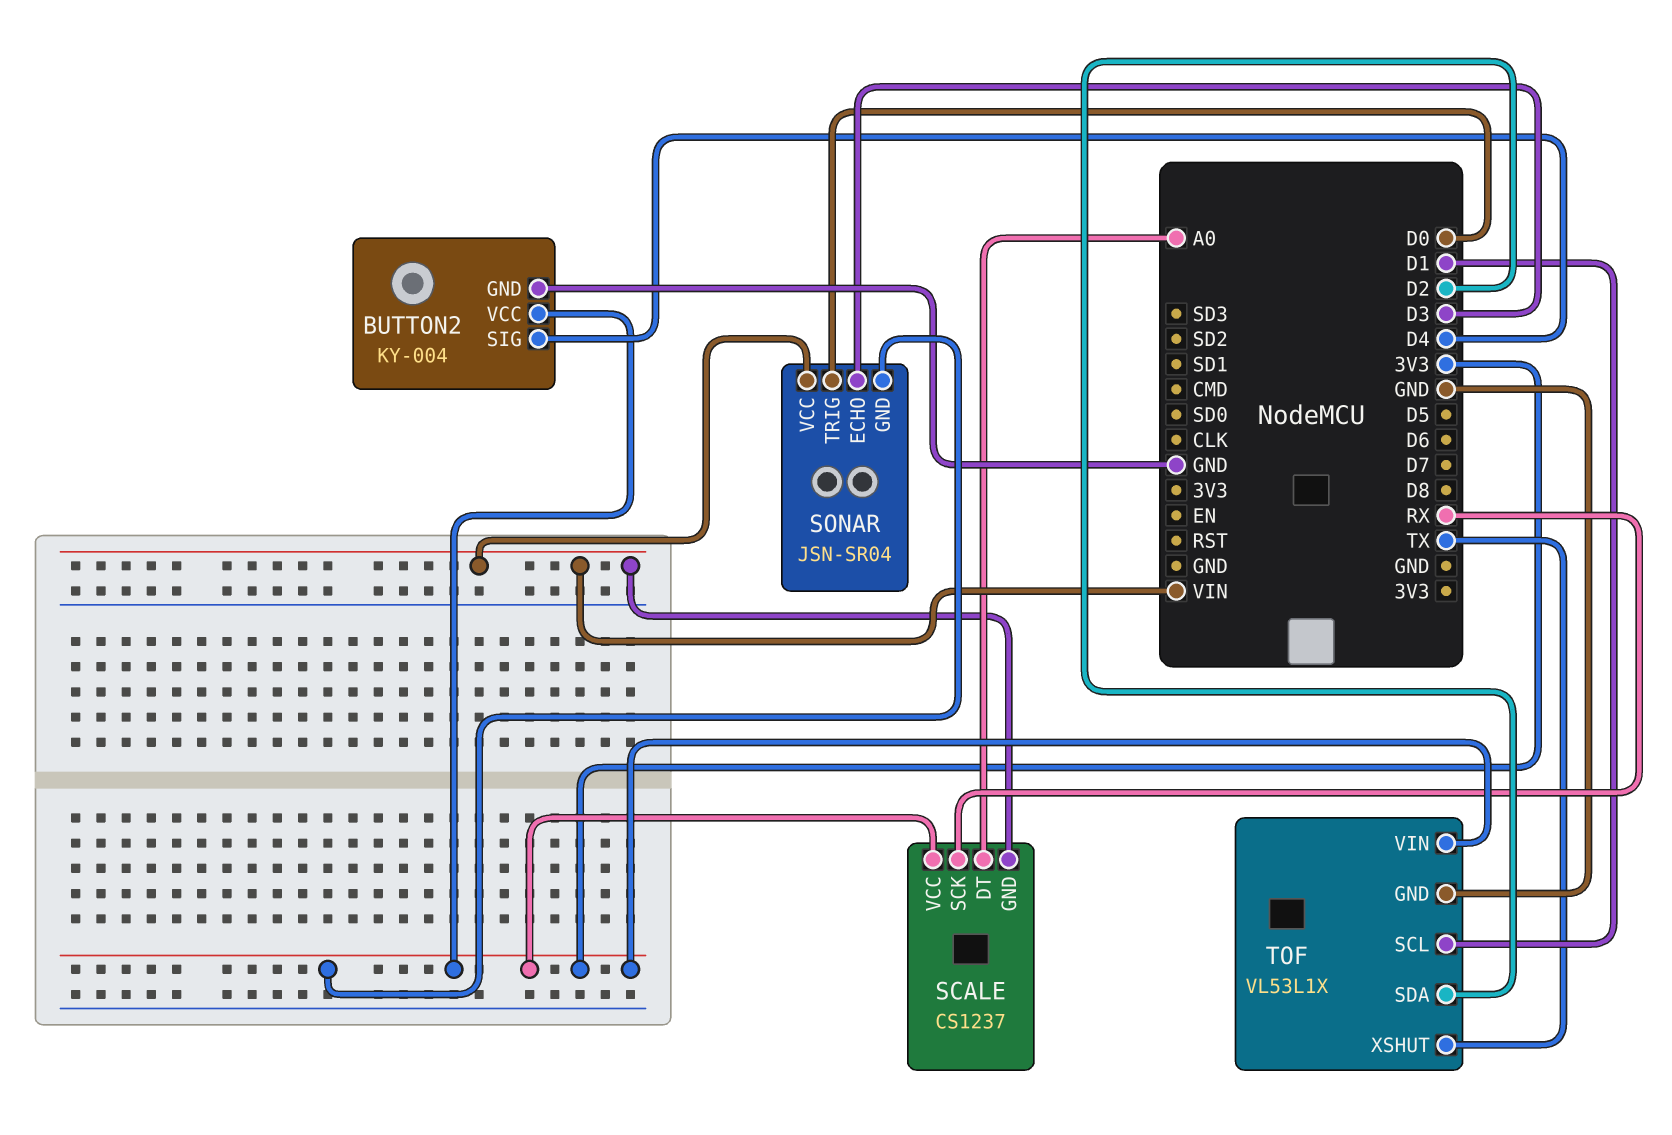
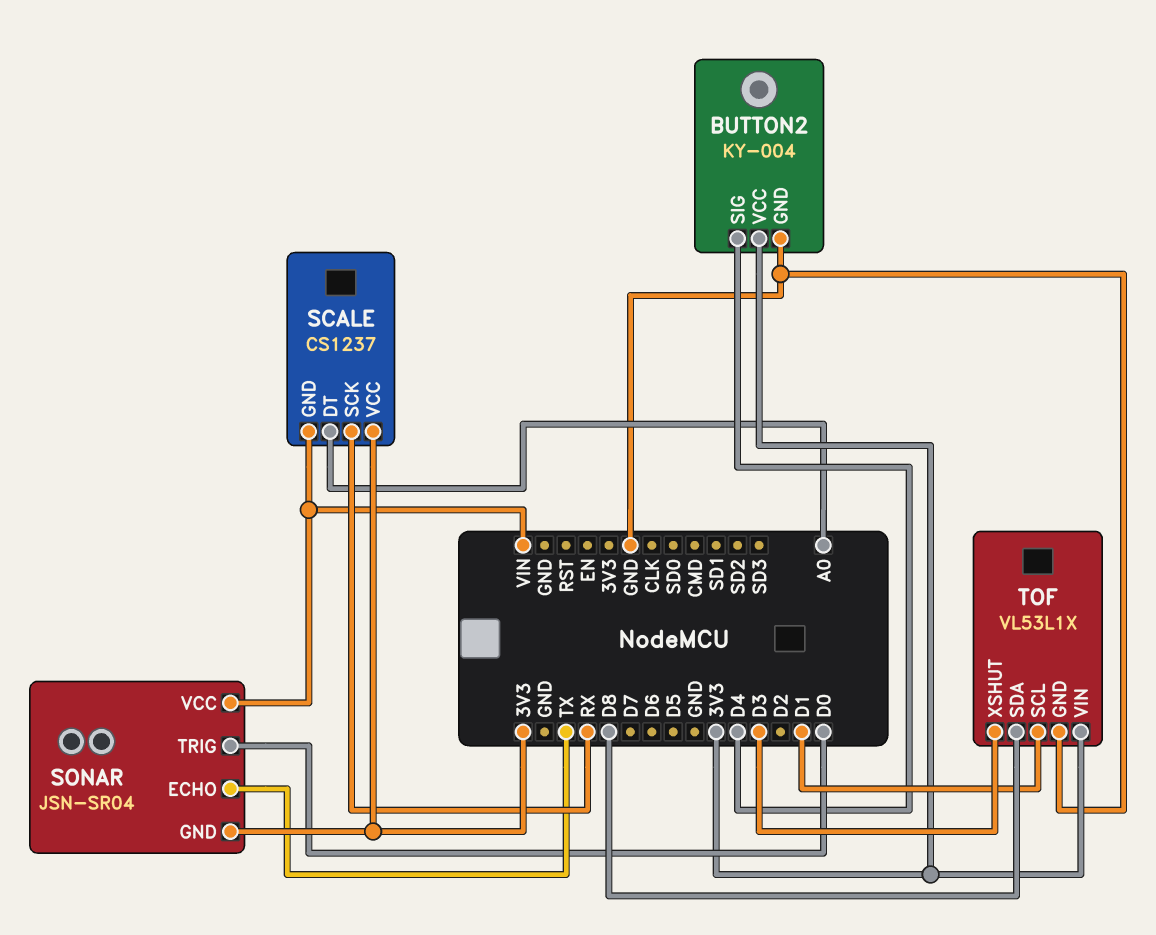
SONAR pin ECHO: D3 -> TX
TOF pin SDA: D2 -> D8
TOF pin XSHUT: TX -> D3

